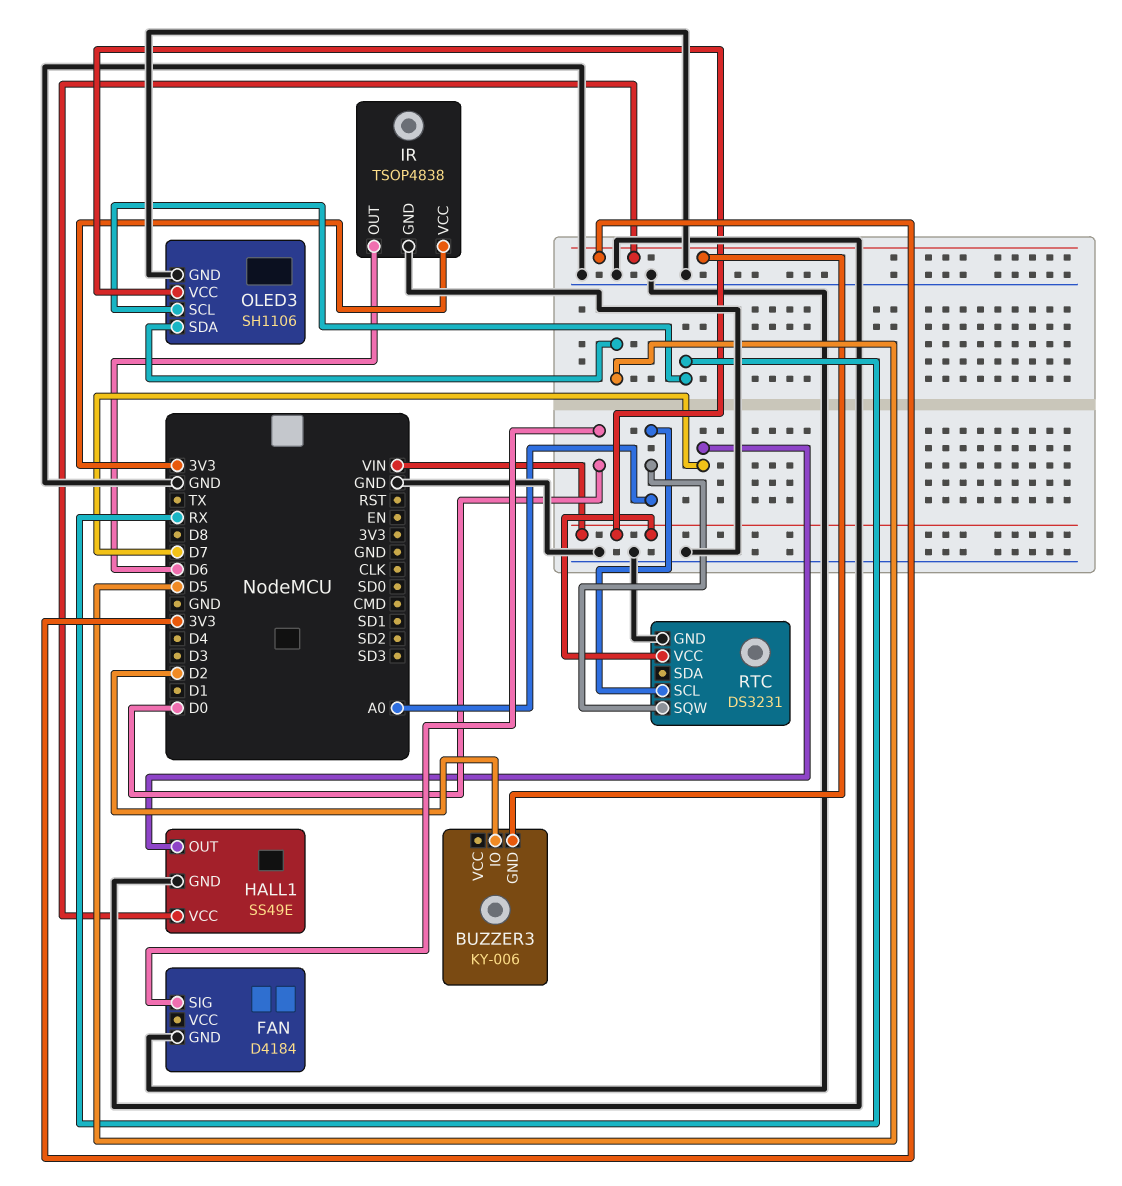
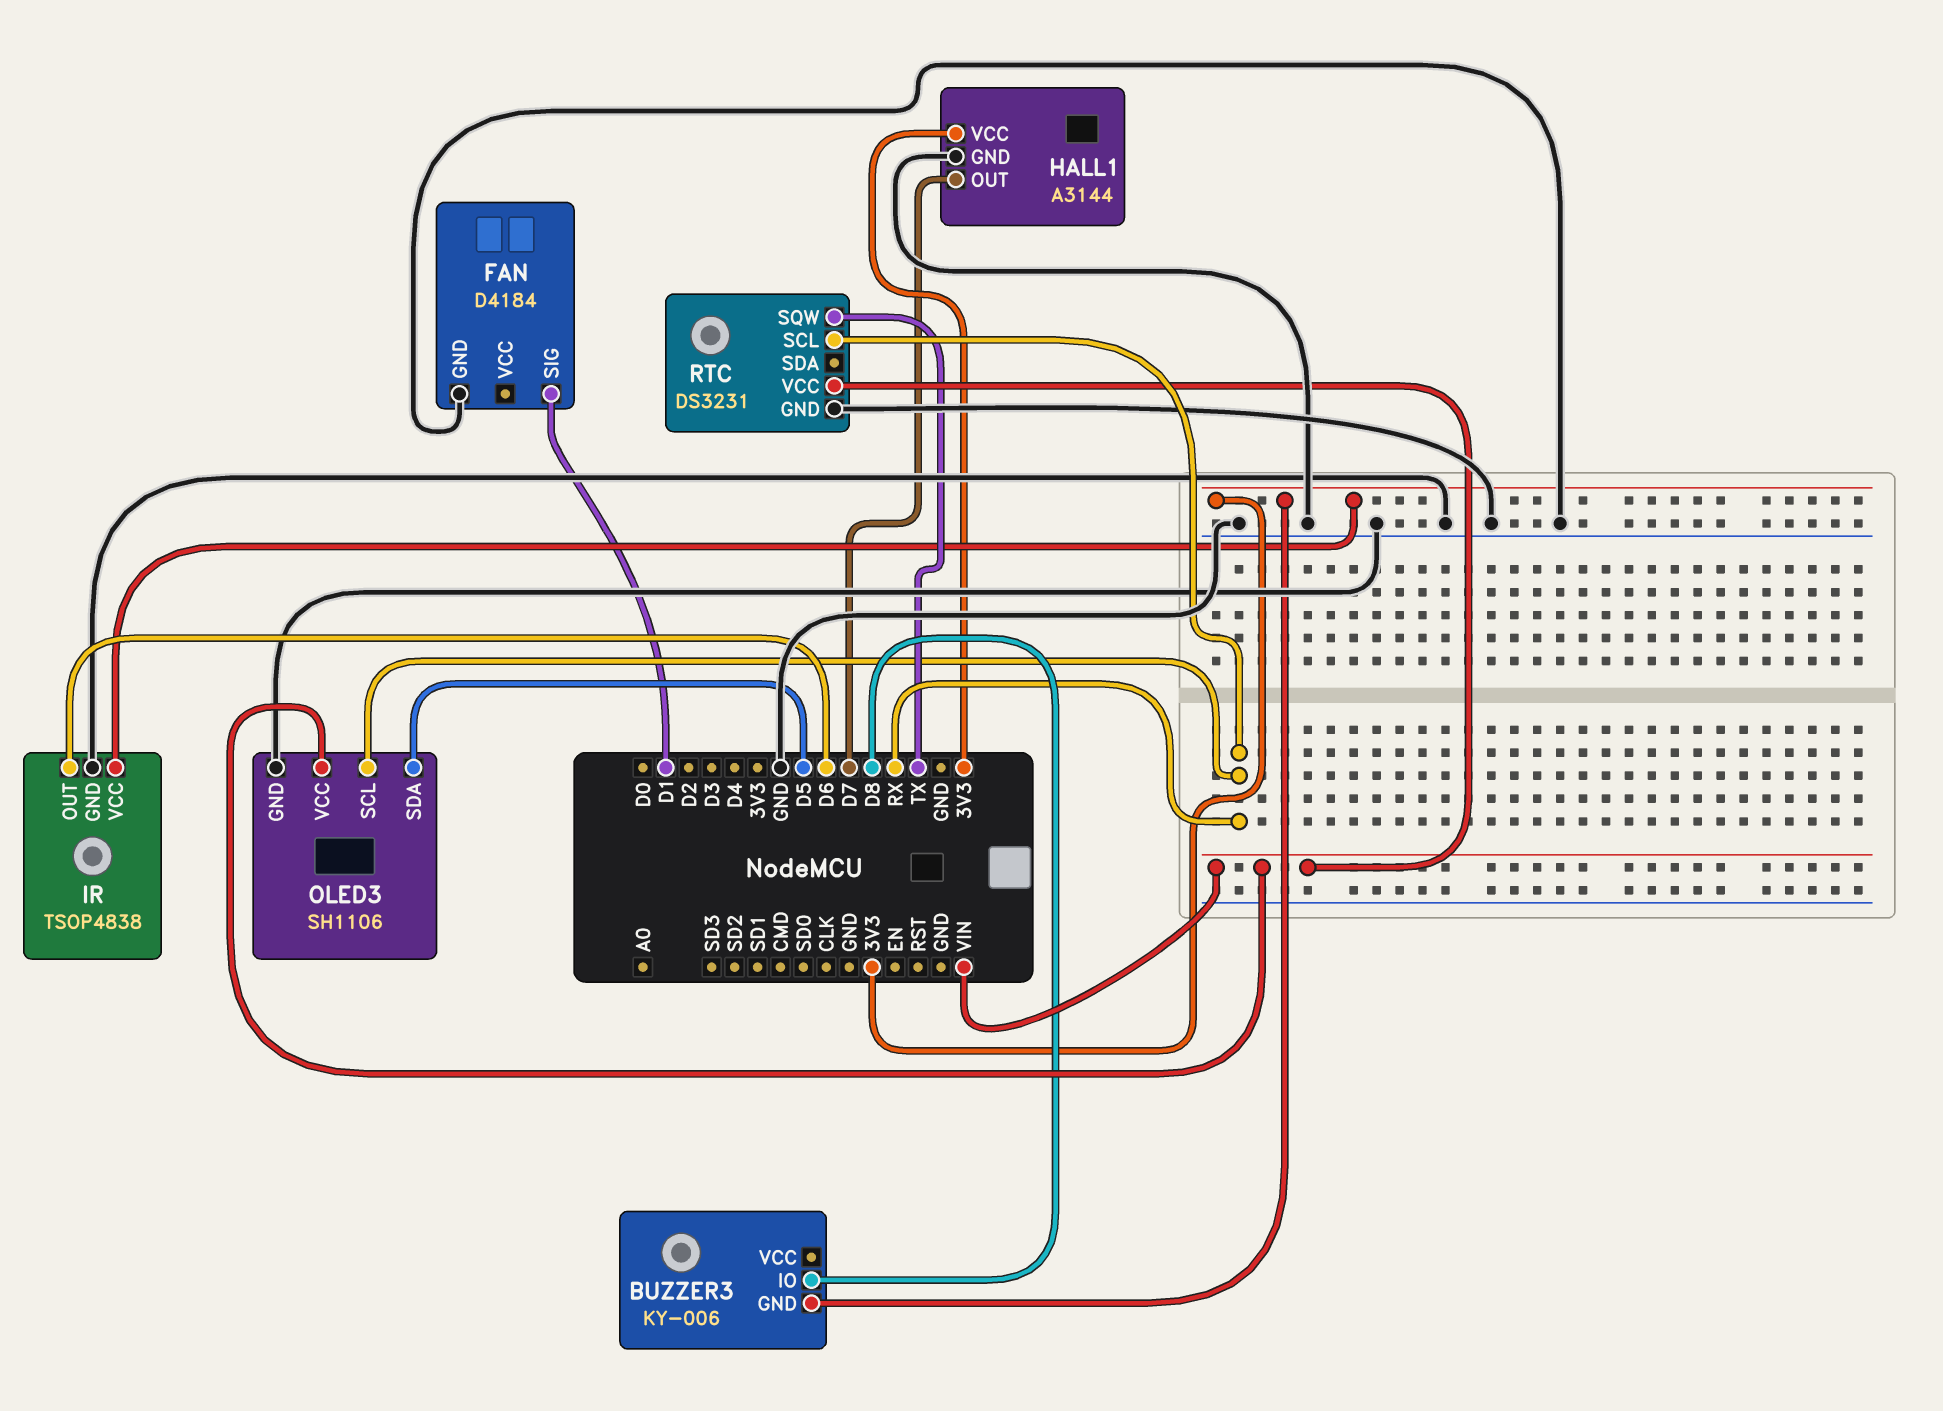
BUZZER3 pin IO: D2 -> D8
FAN pin SIG: D0 -> D1
HALL1: SS49E -> A3144
RTC pin SCL: A0 -> RX
RTC pin SQW: A0 -> TX

